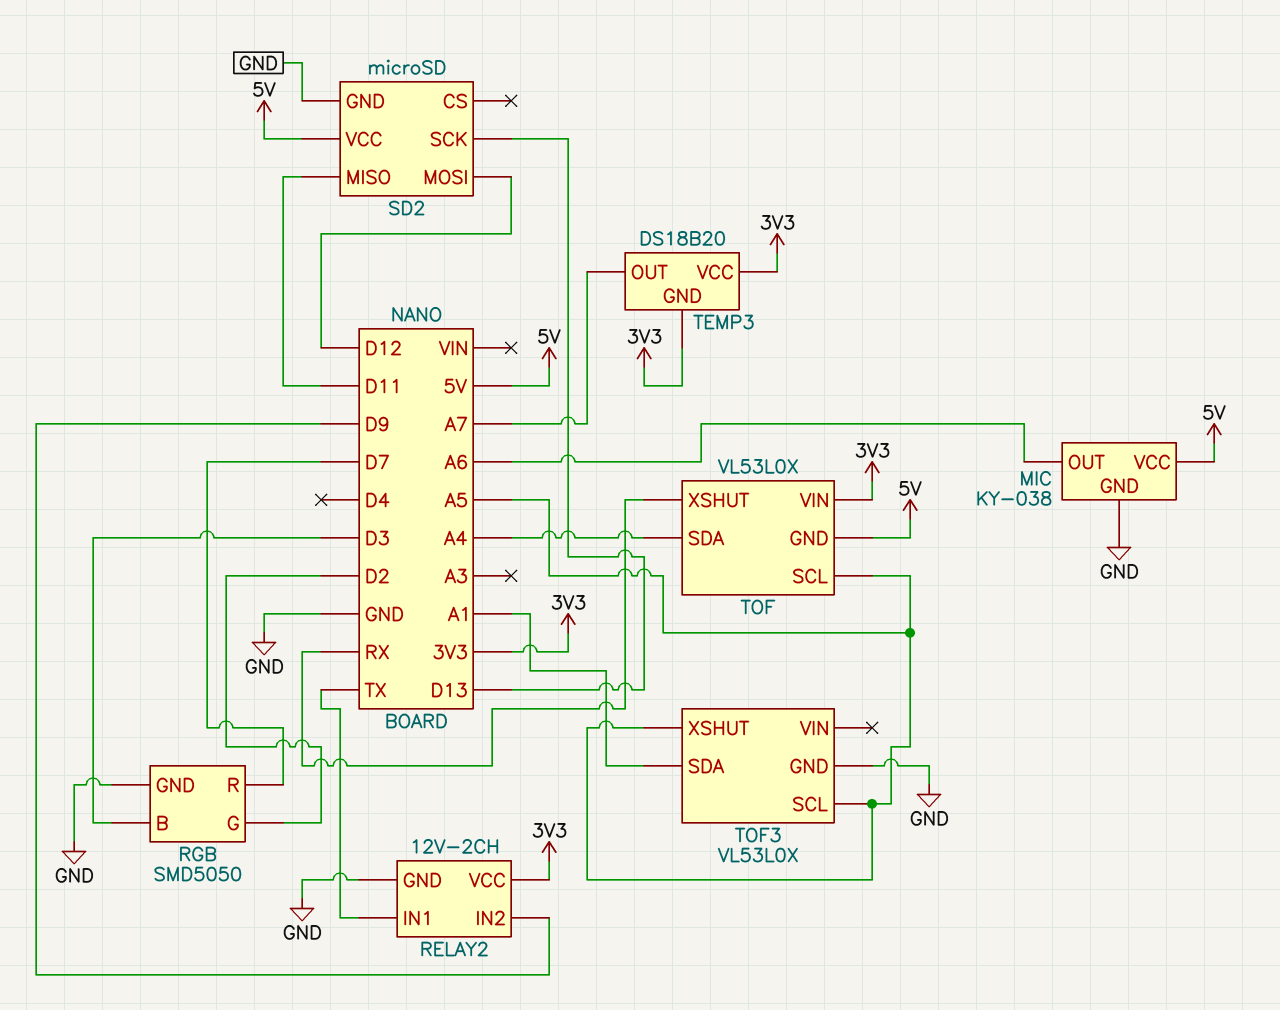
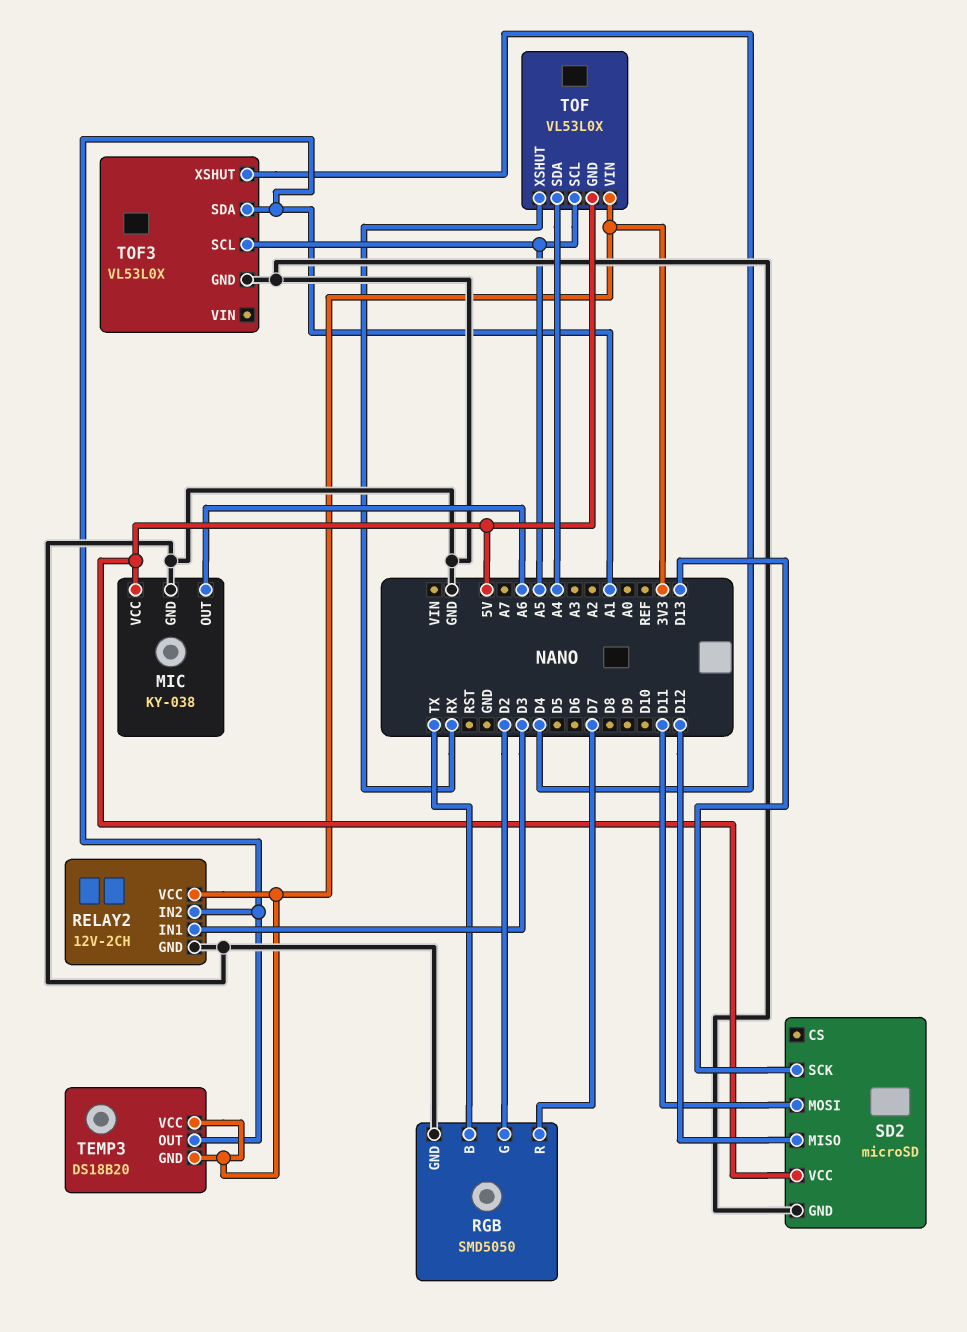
RELAY2 pin IN1: TX -> D3
RELAY2 pin IN2: D9 -> A1
RGB pin B: D3 -> TX
SD2 pin MISO: D11 -> D12
SD2 pin MOSI: D12 -> D11
TEMP3 pin OUT: A7 -> A1
TOF3 pin XSHUT: A5 -> D4

